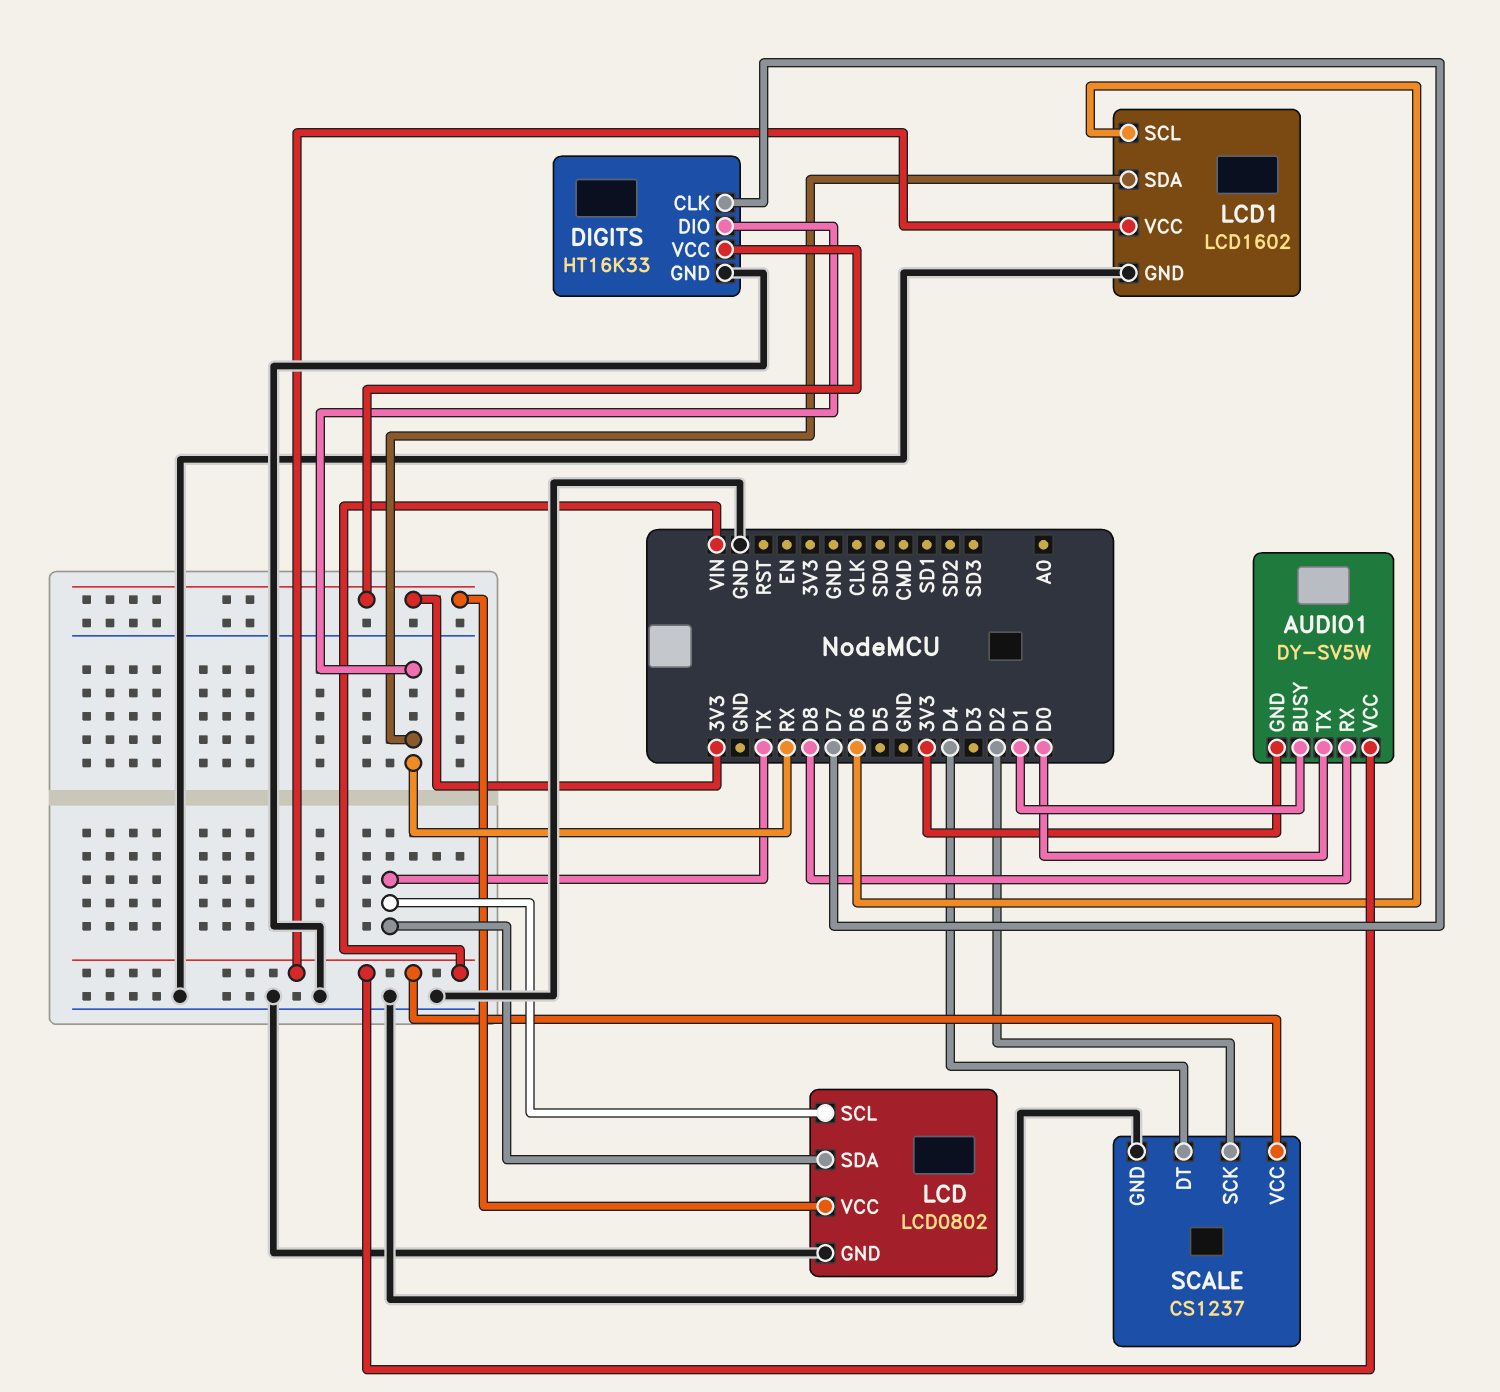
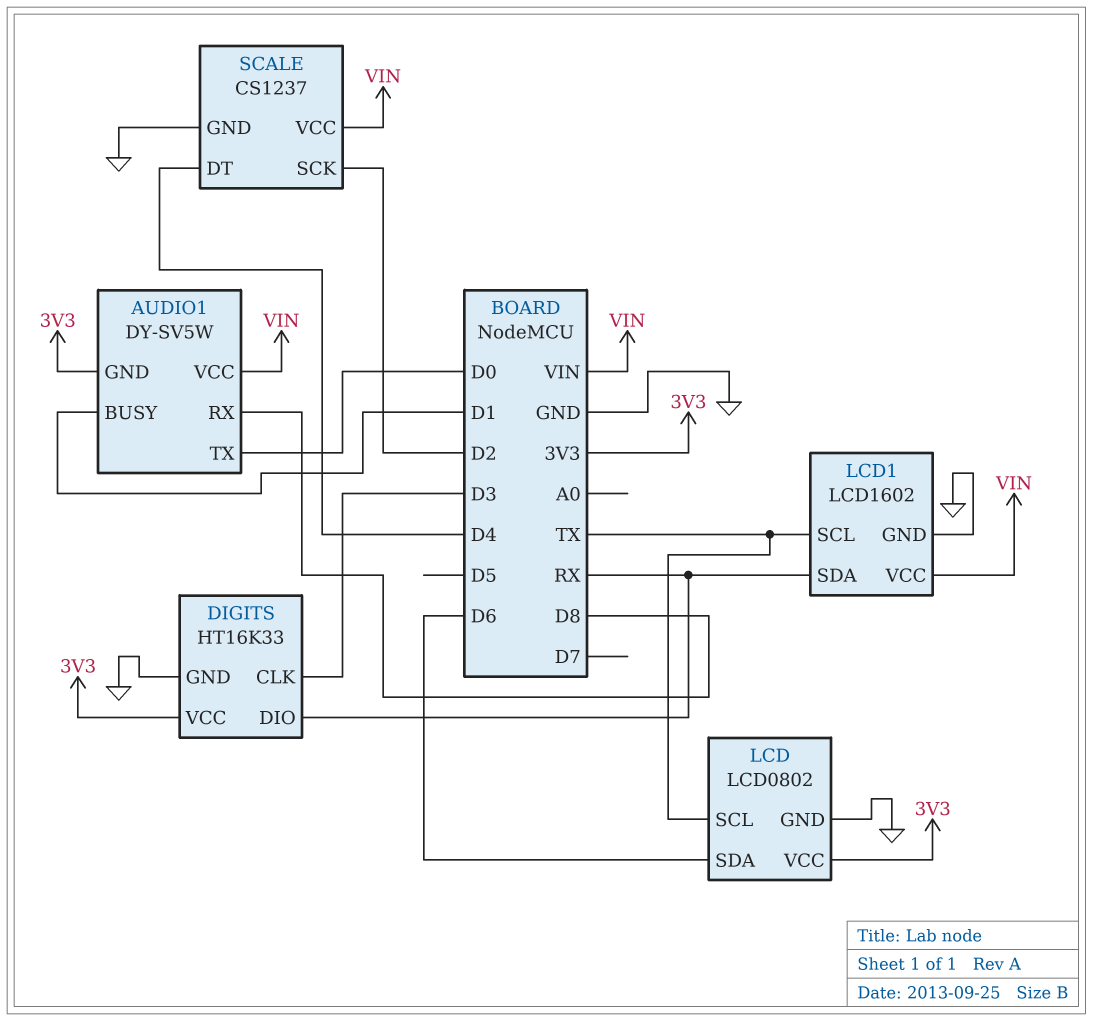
DIGITS pin CLK: D7 -> D3
LCD pin SDA: TX -> D6
LCD1 pin SCL: D6 -> TX

